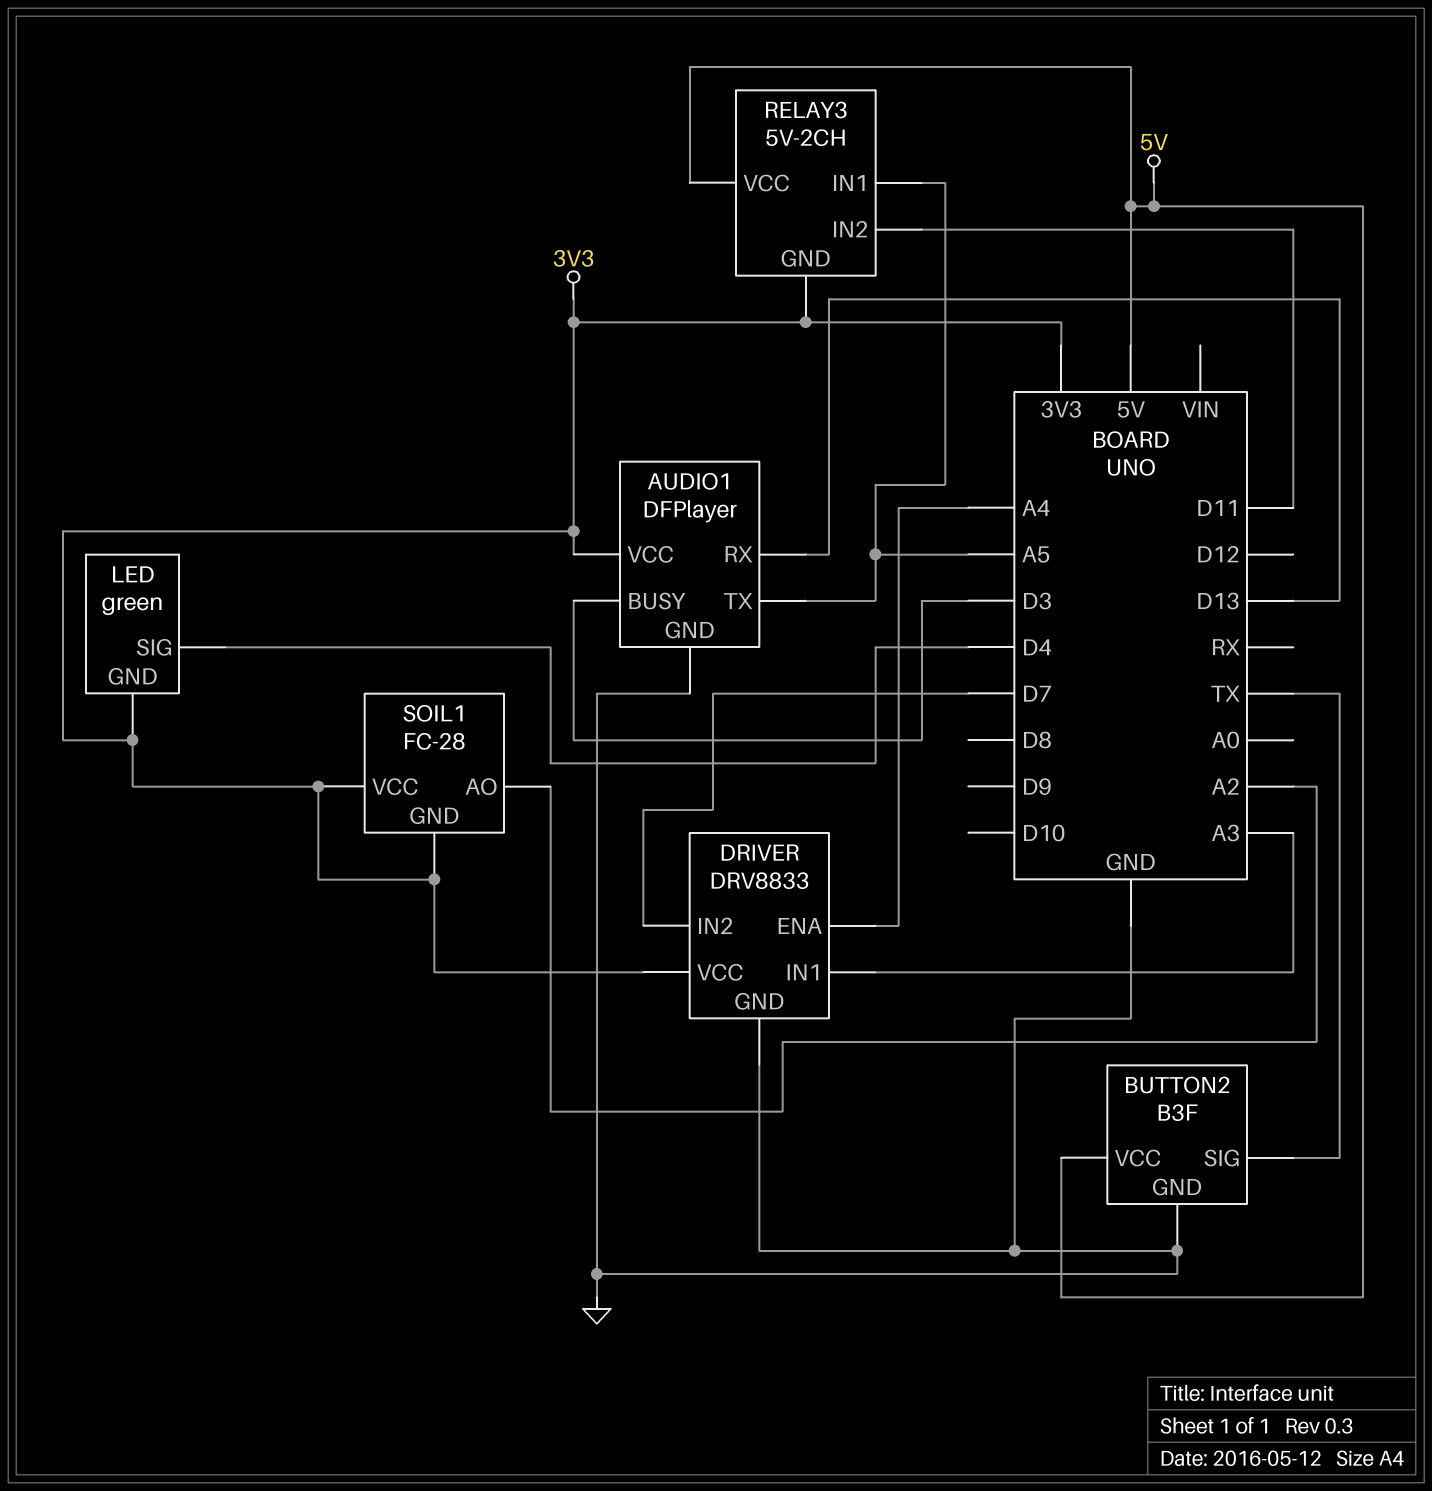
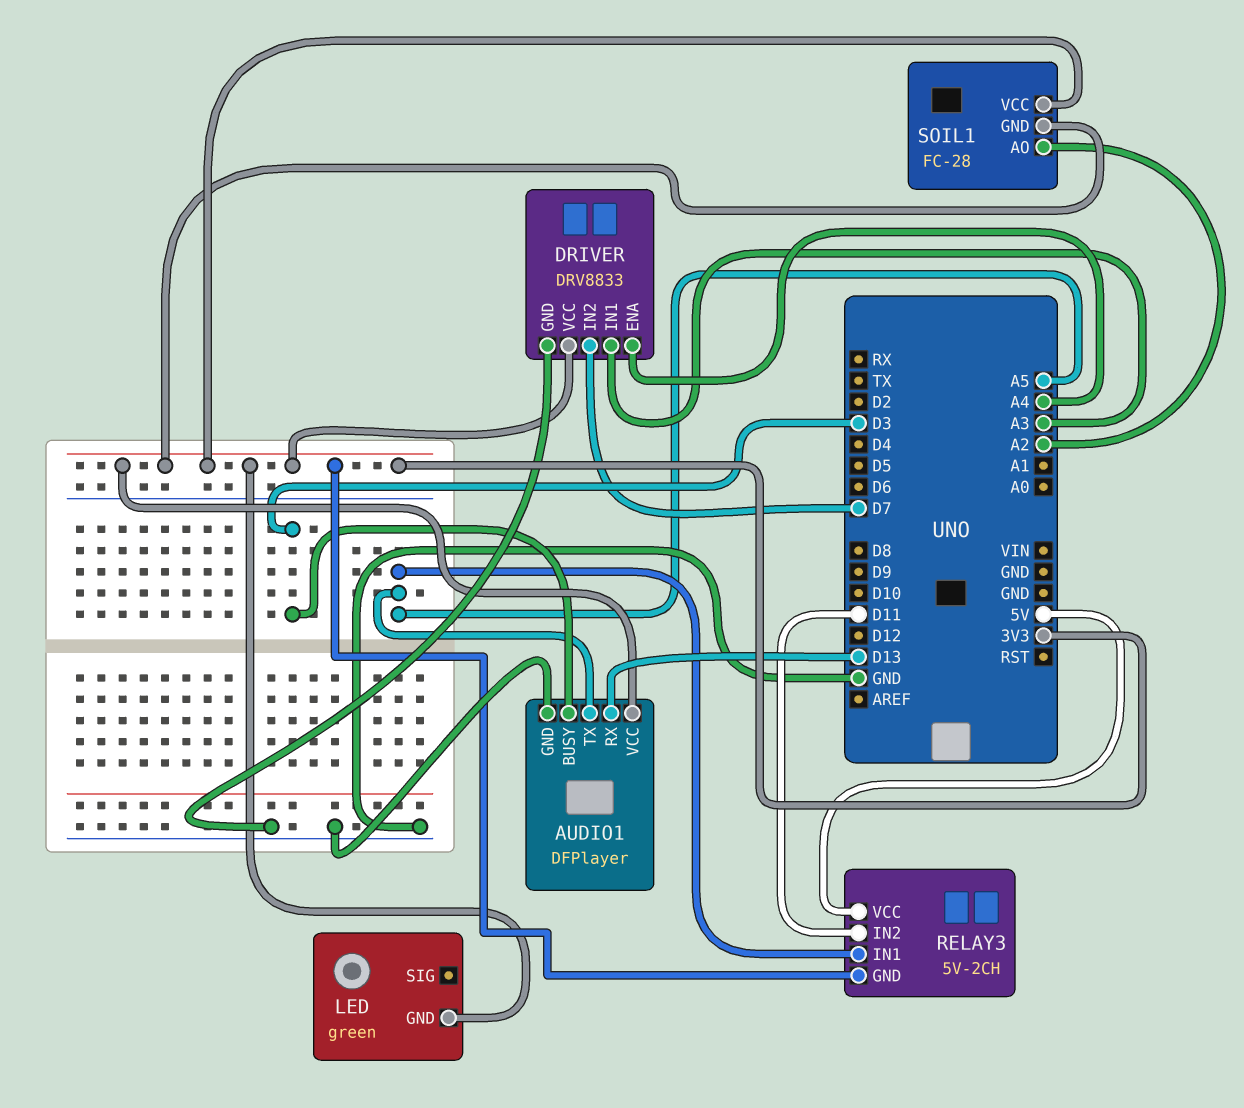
BUTTON2: B3F -> none
BUTTON2 pin GND: GND -> none
BUTTON2 pin SIG: TX -> none
BUTTON2 pin VCC: 5V -> none
LED pin SIG: D4 -> none

